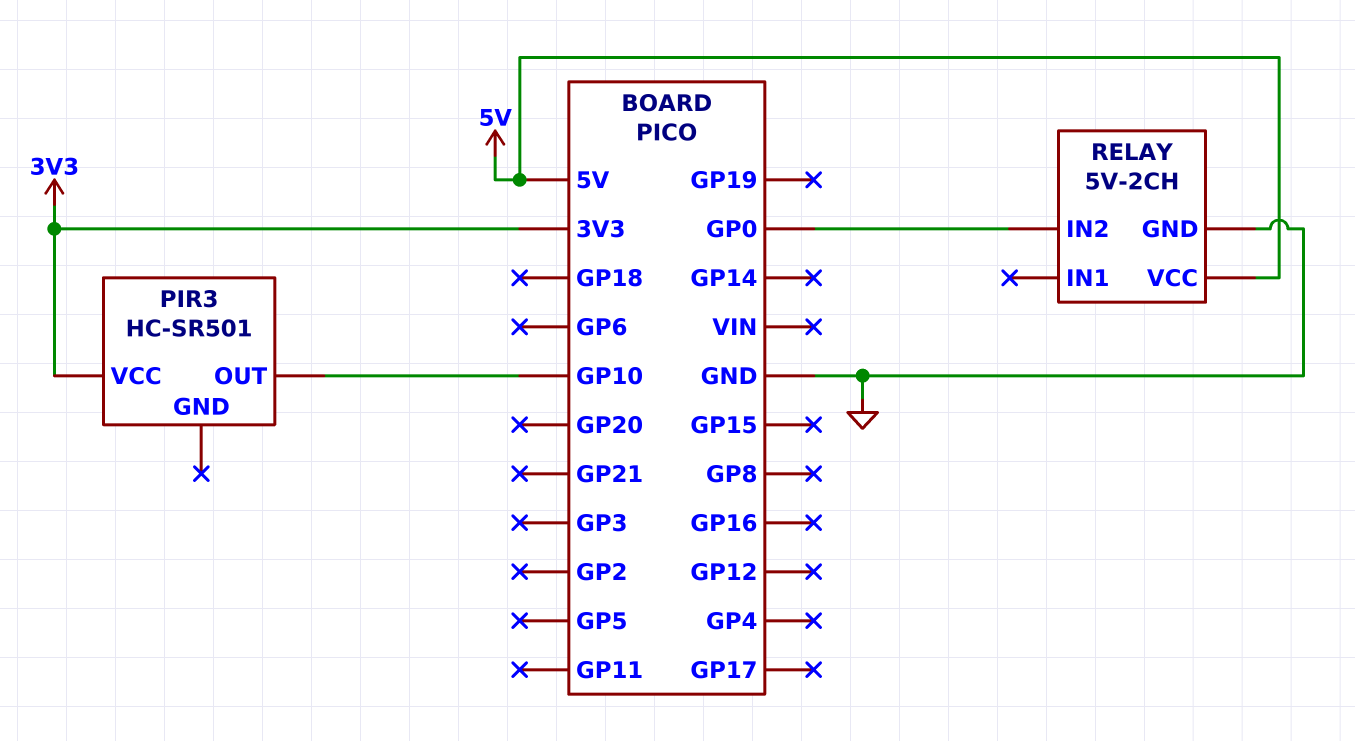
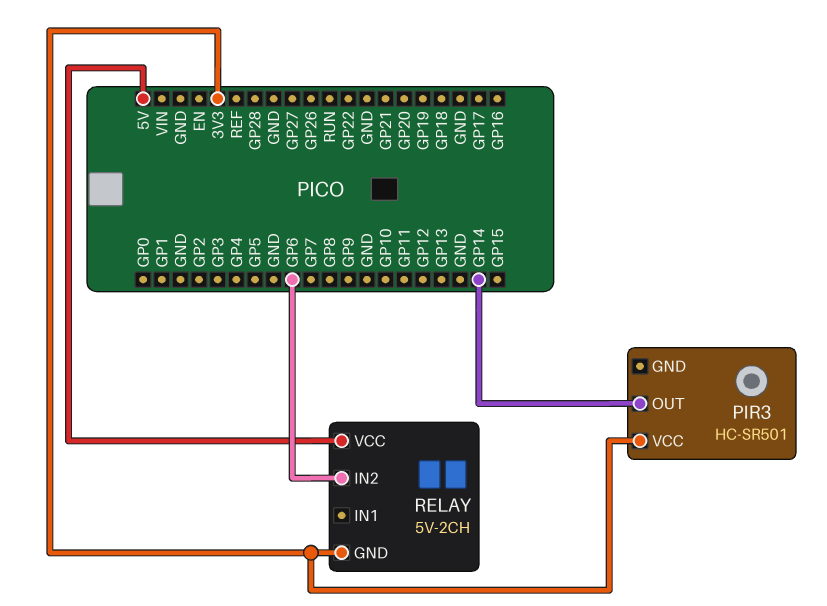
PIR3 pin OUT: GP10 -> GP14
RELAY pin GND: GND -> 3V3
RELAY pin IN2: GP0 -> GP6

